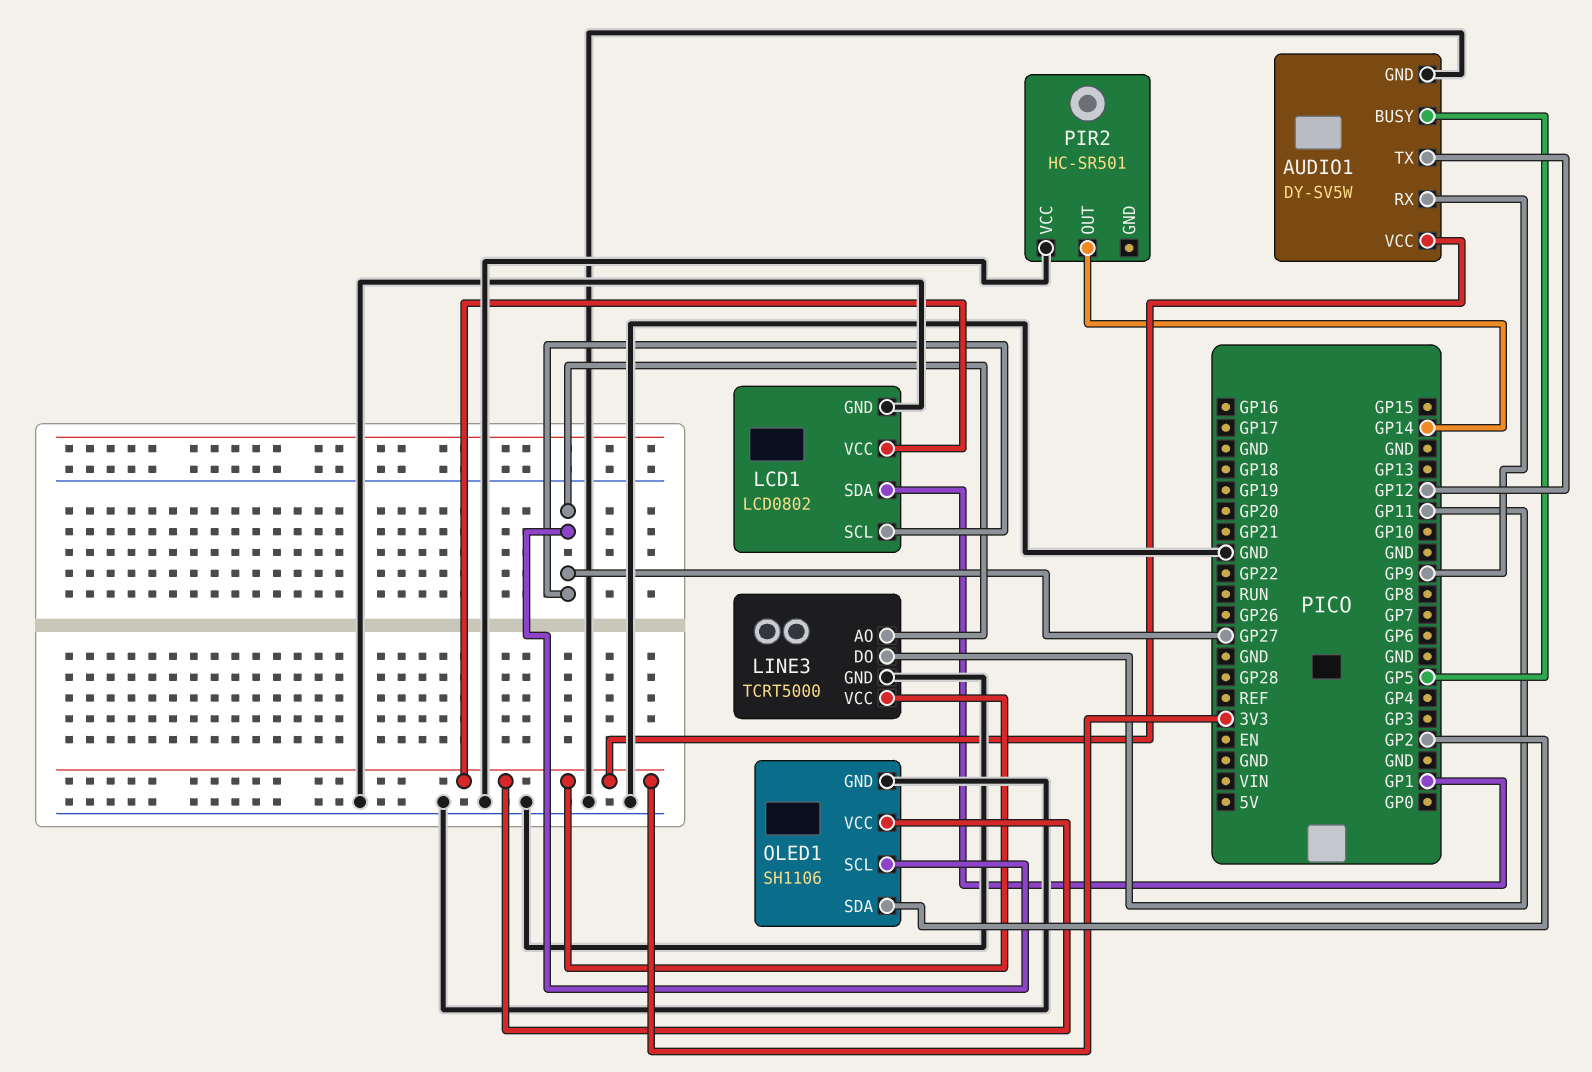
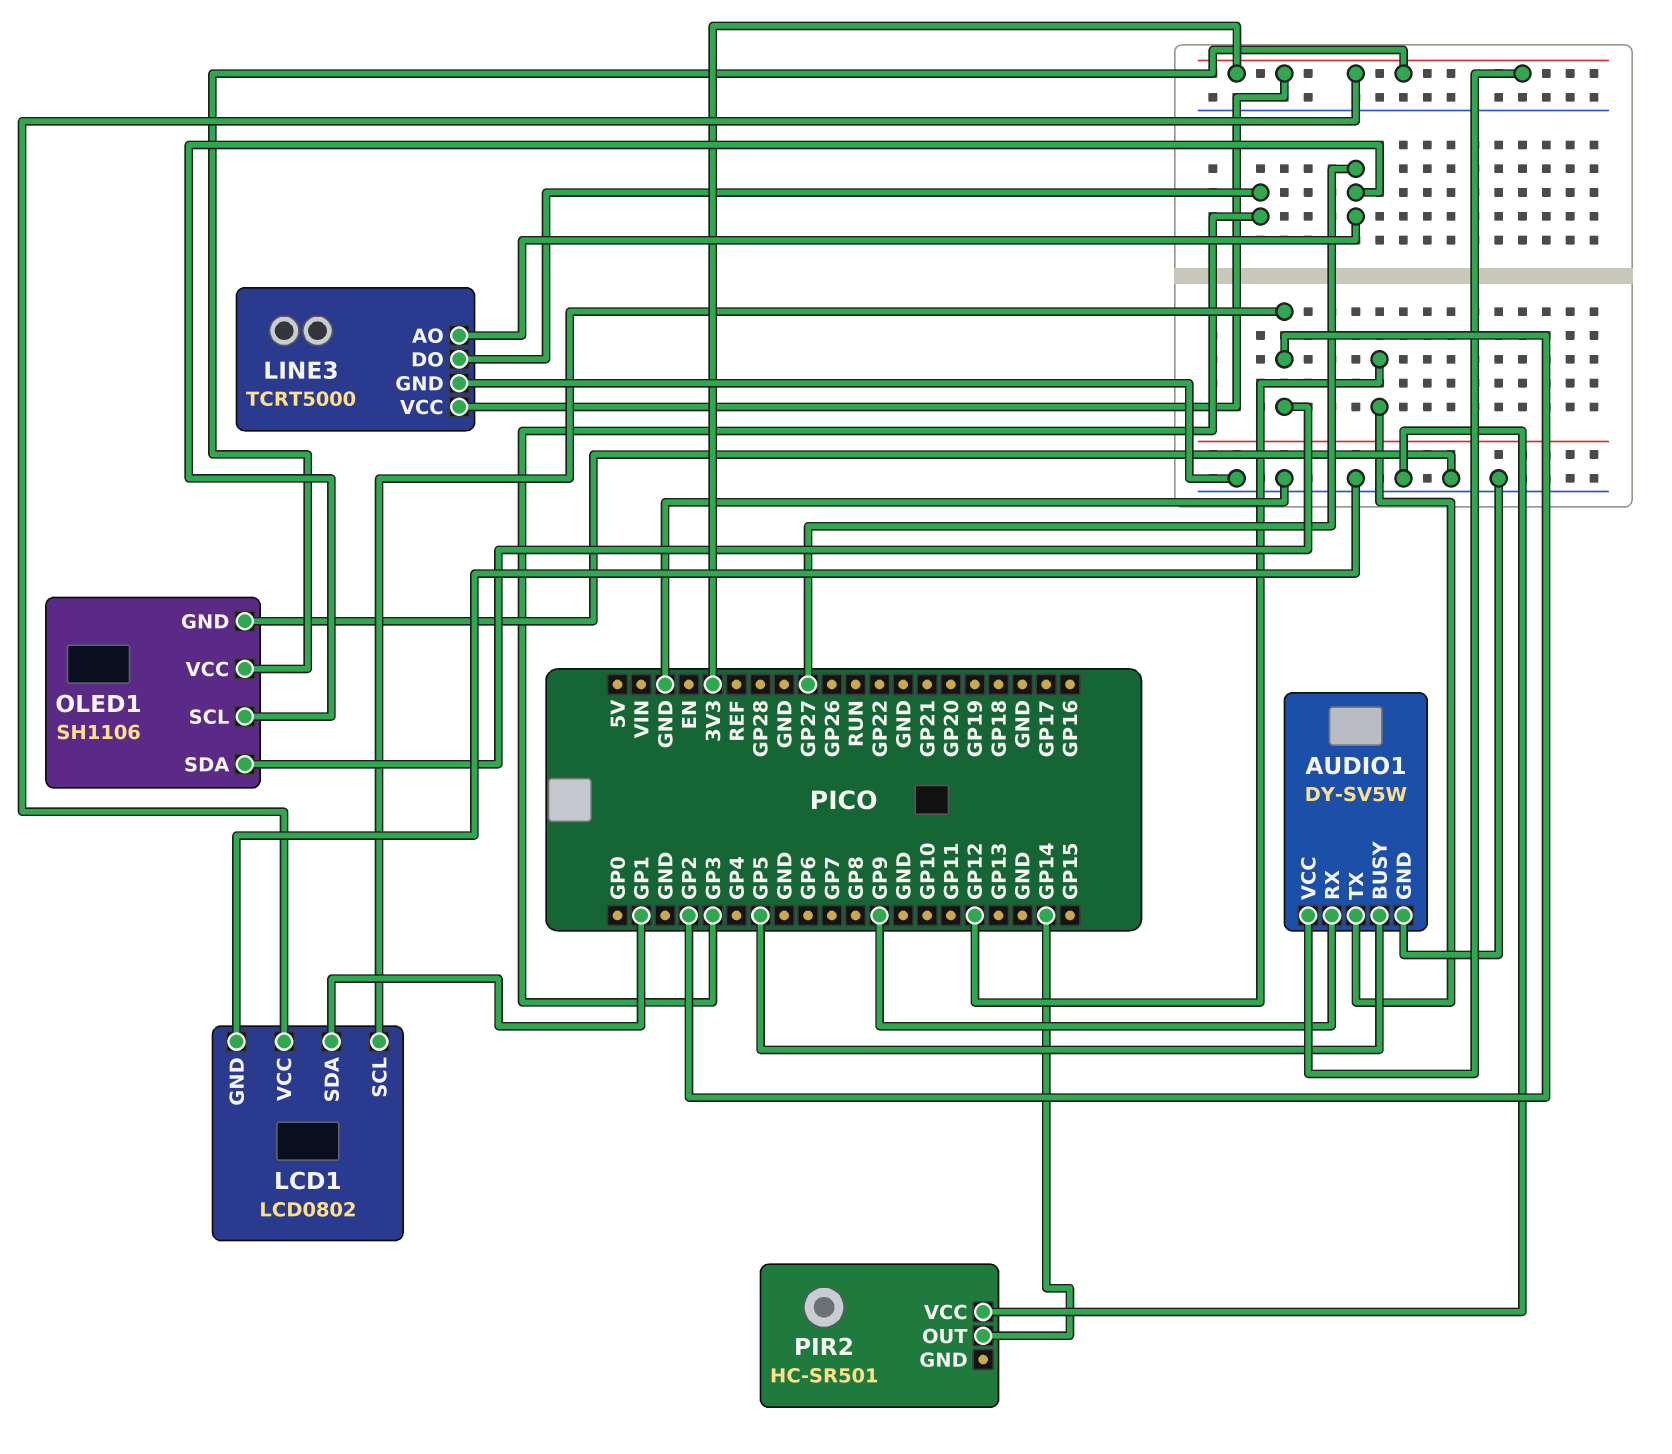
LCD1 pin SCL: GP27 -> GP2
LINE3 pin DO: GP11 -> GP3

